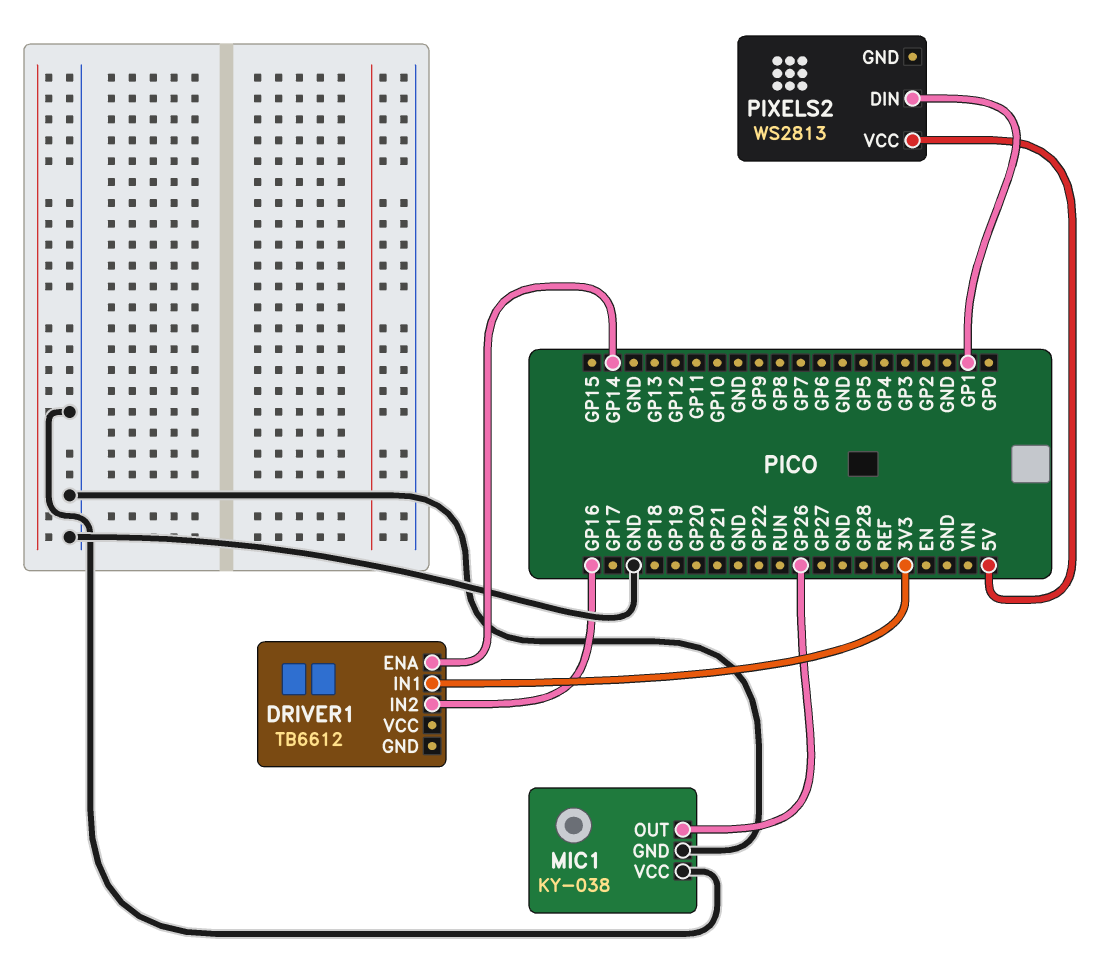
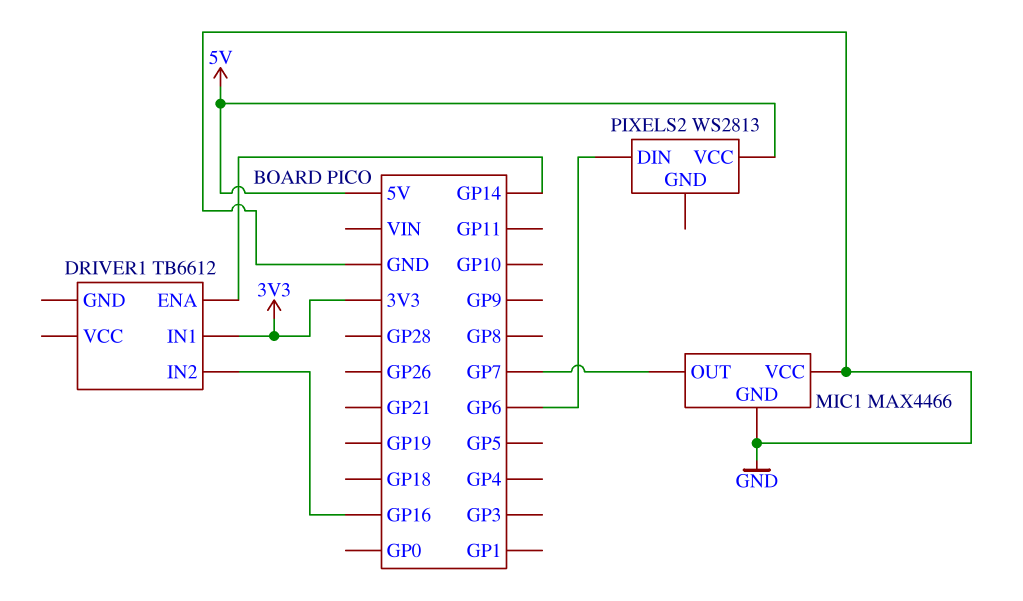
MIC1: KY-038 -> MAX4466
MIC1 pin OUT: GP26 -> GP7
PIXELS2 pin DIN: GP1 -> GP6

